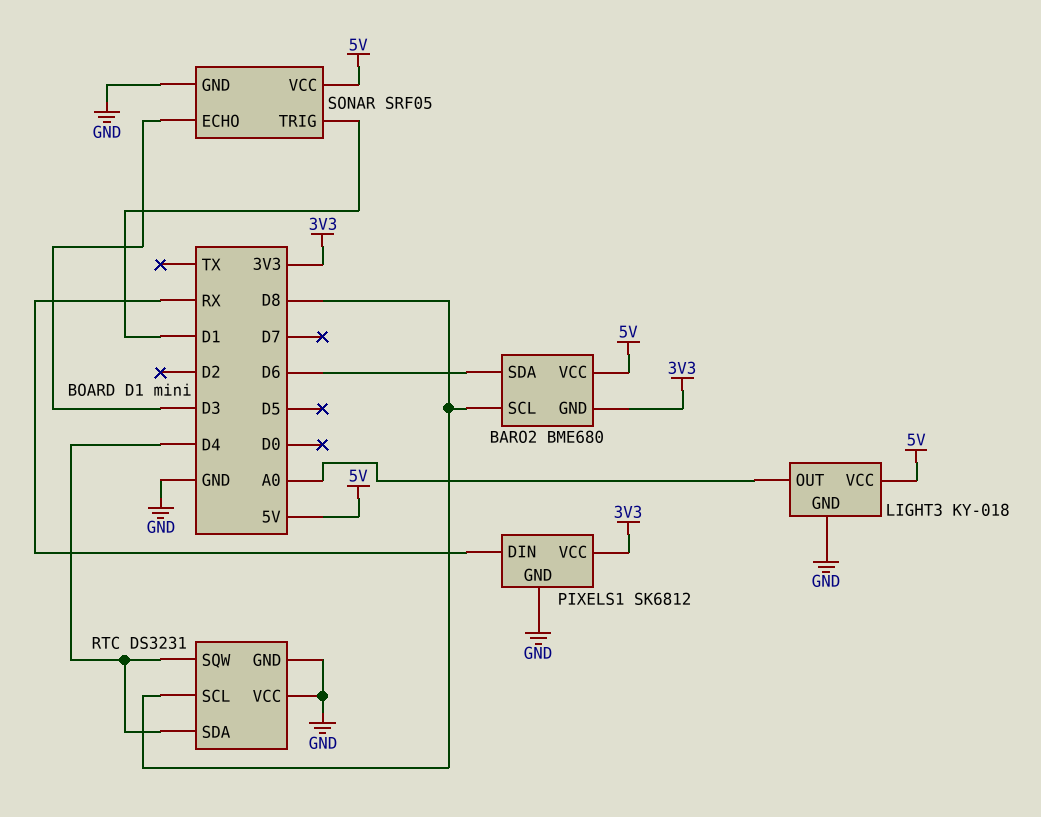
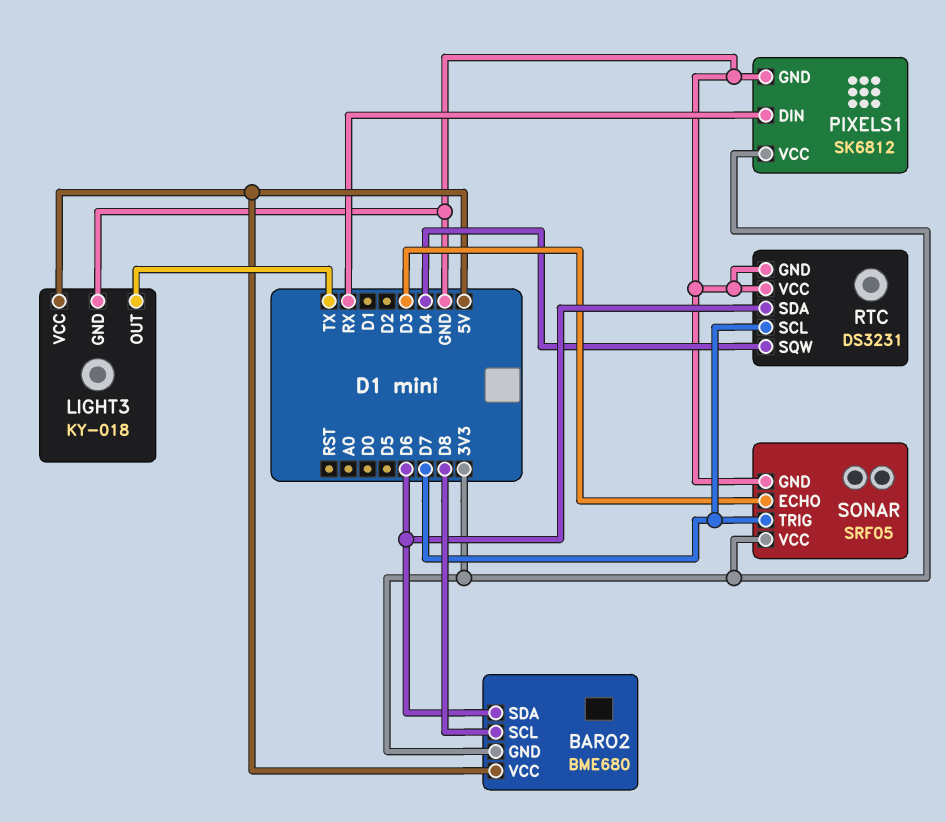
LIGHT3 pin OUT: A0 -> TX
RTC pin SCL: D8 -> D7
RTC pin SDA: D4 -> D6
SONAR pin TRIG: D1 -> D7
SONAR pin VCC: 5V -> 3V3

